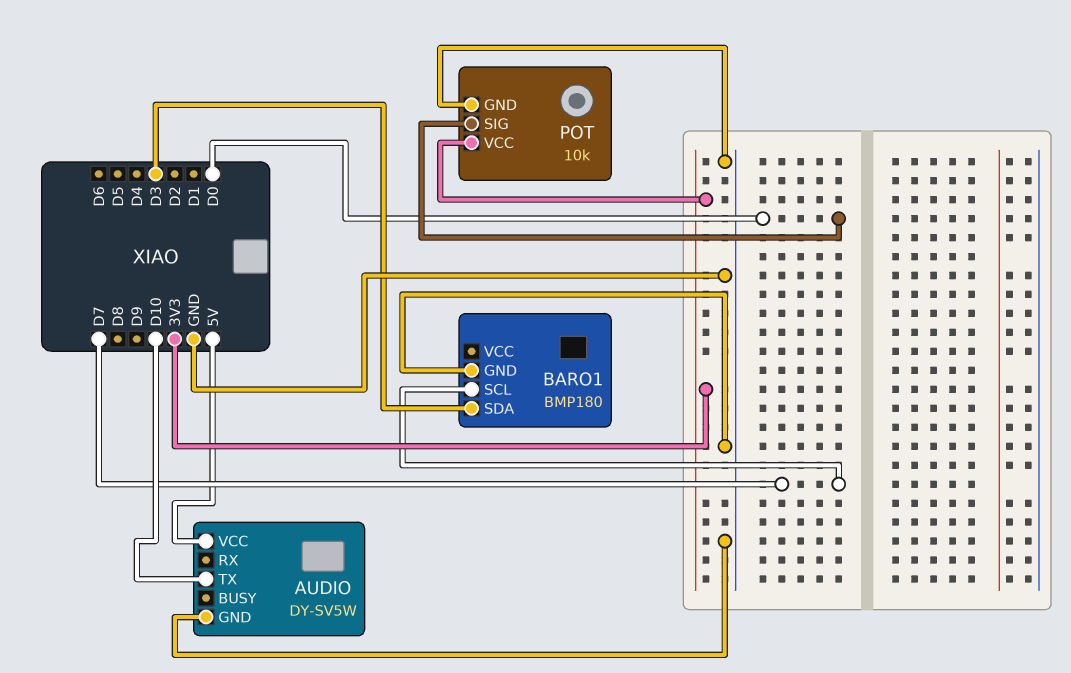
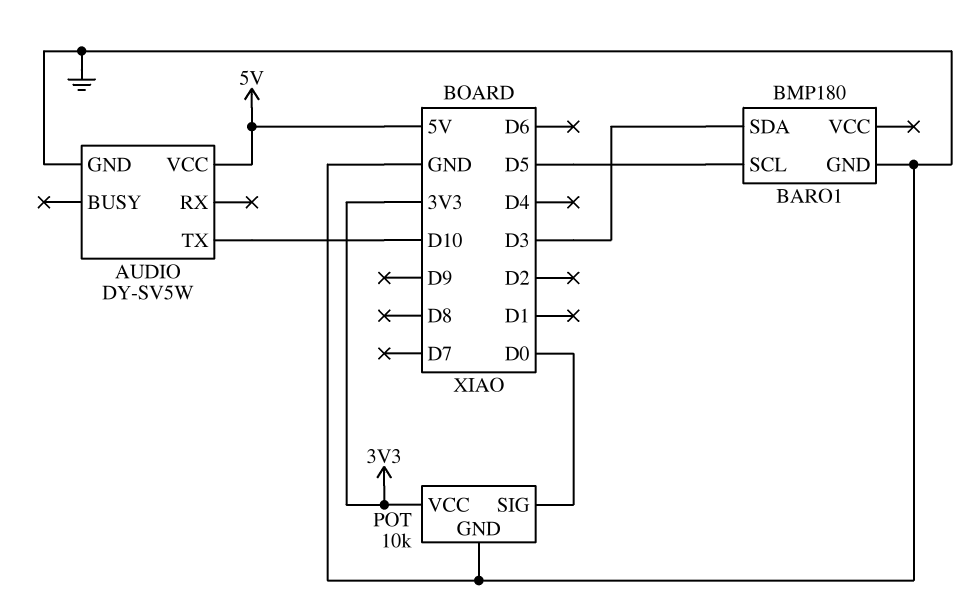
BARO1 pin SCL: D7 -> D5

